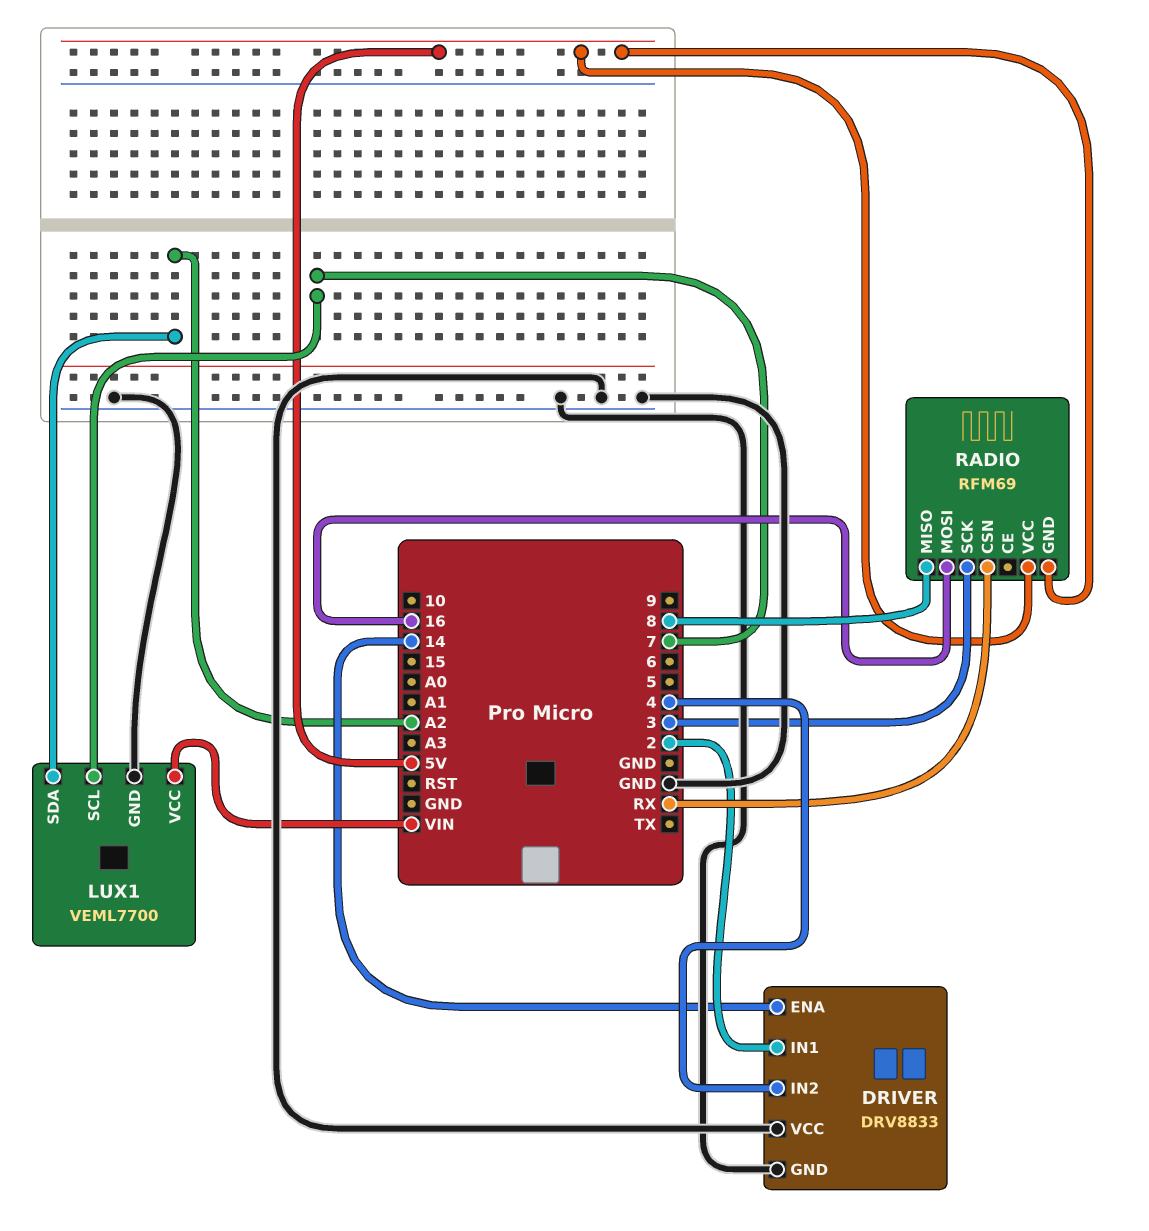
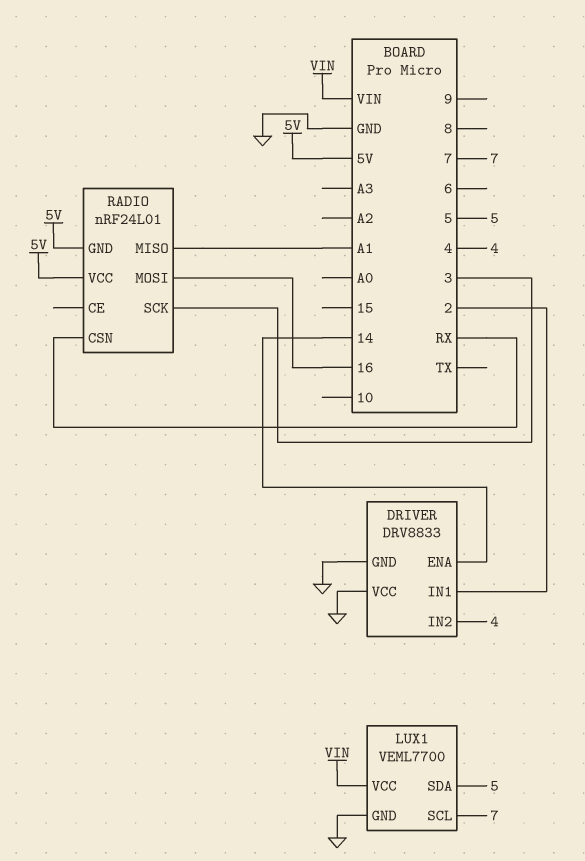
LUX1 pin SDA: A2 -> 5
RADIO: RFM69 -> nRF24L01
RADIO pin MISO: 8 -> A1

